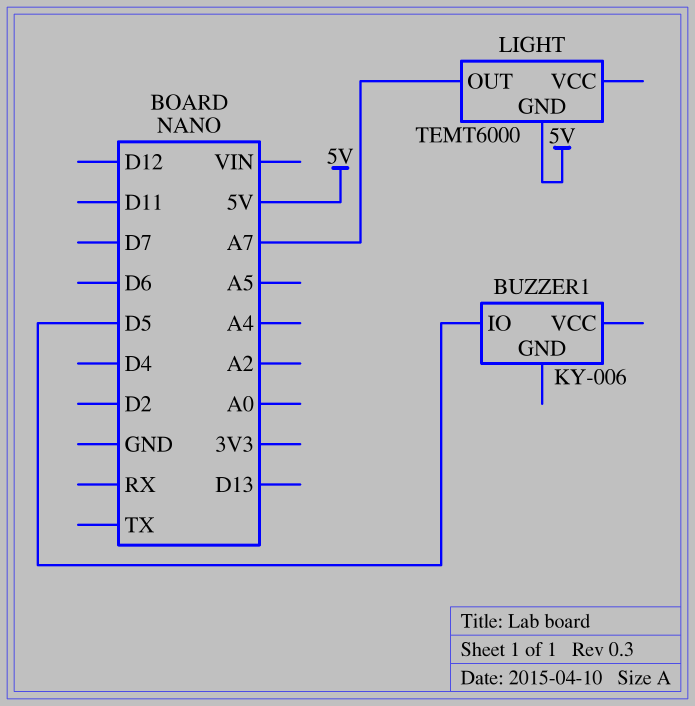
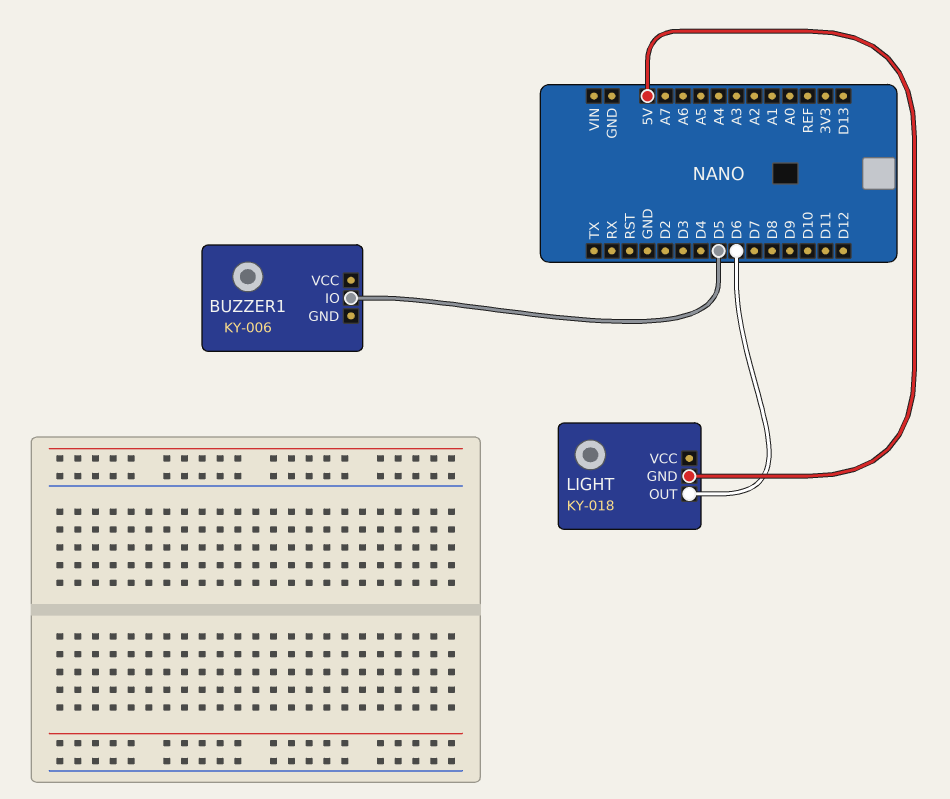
LIGHT: TEMT6000 -> KY-018
LIGHT pin OUT: A7 -> D6

